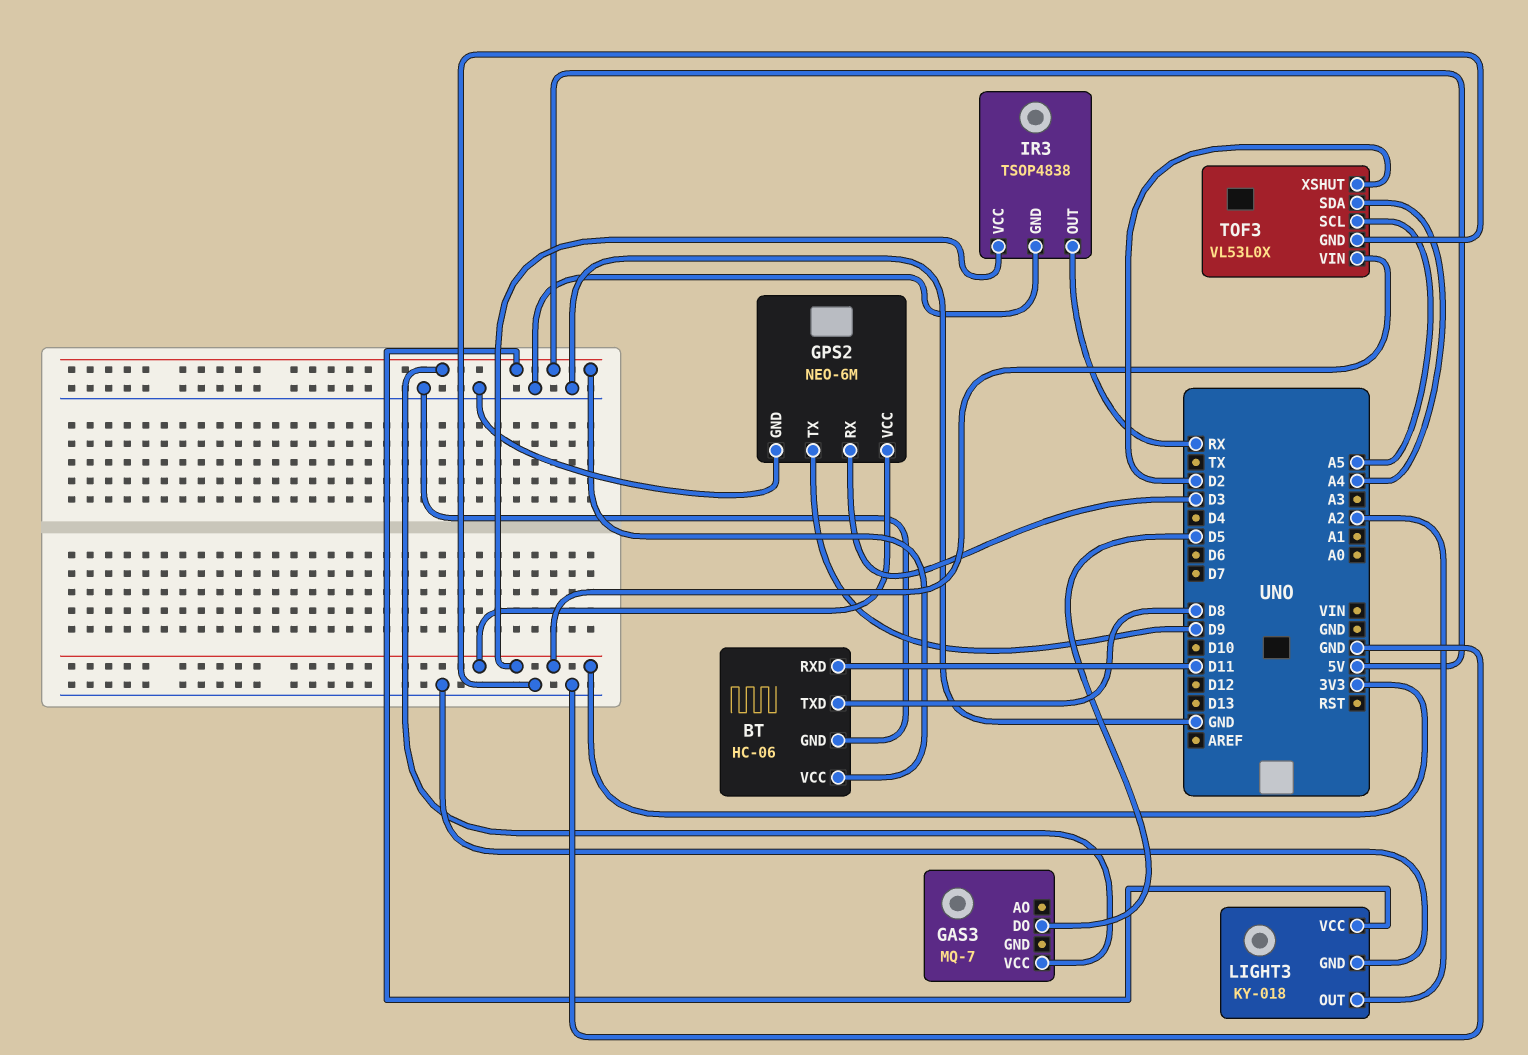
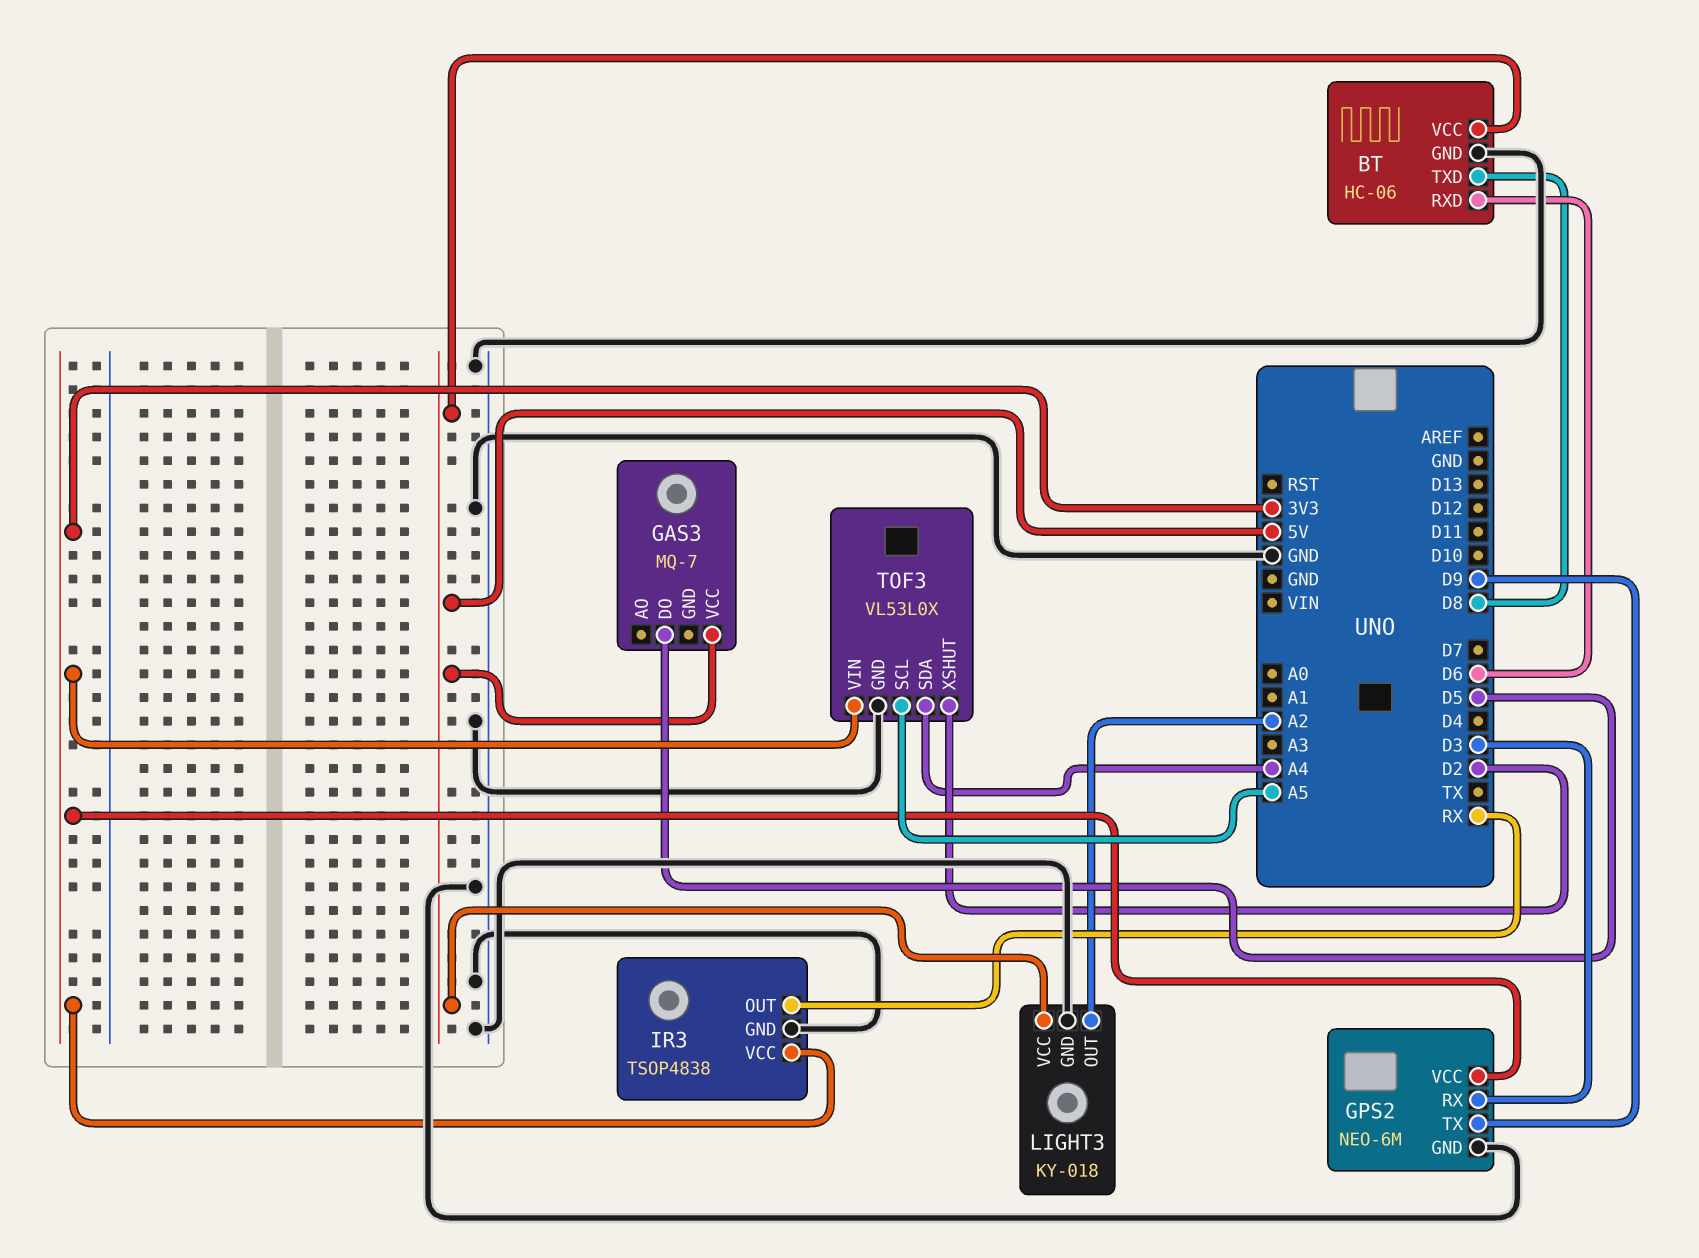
BT pin RXD: D11 -> D6

